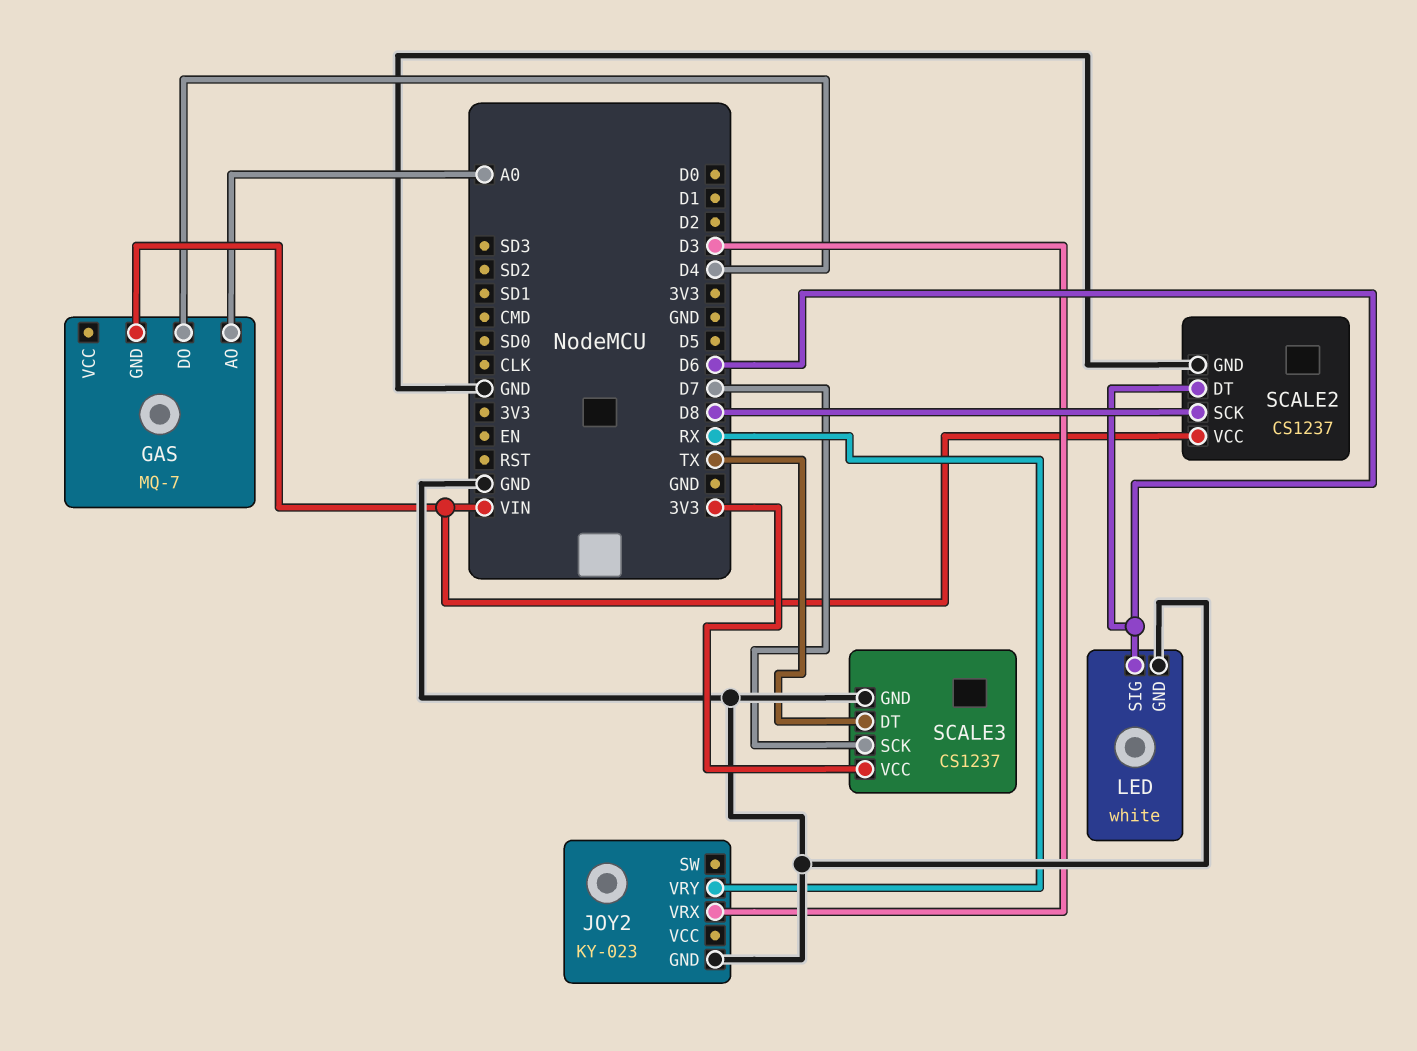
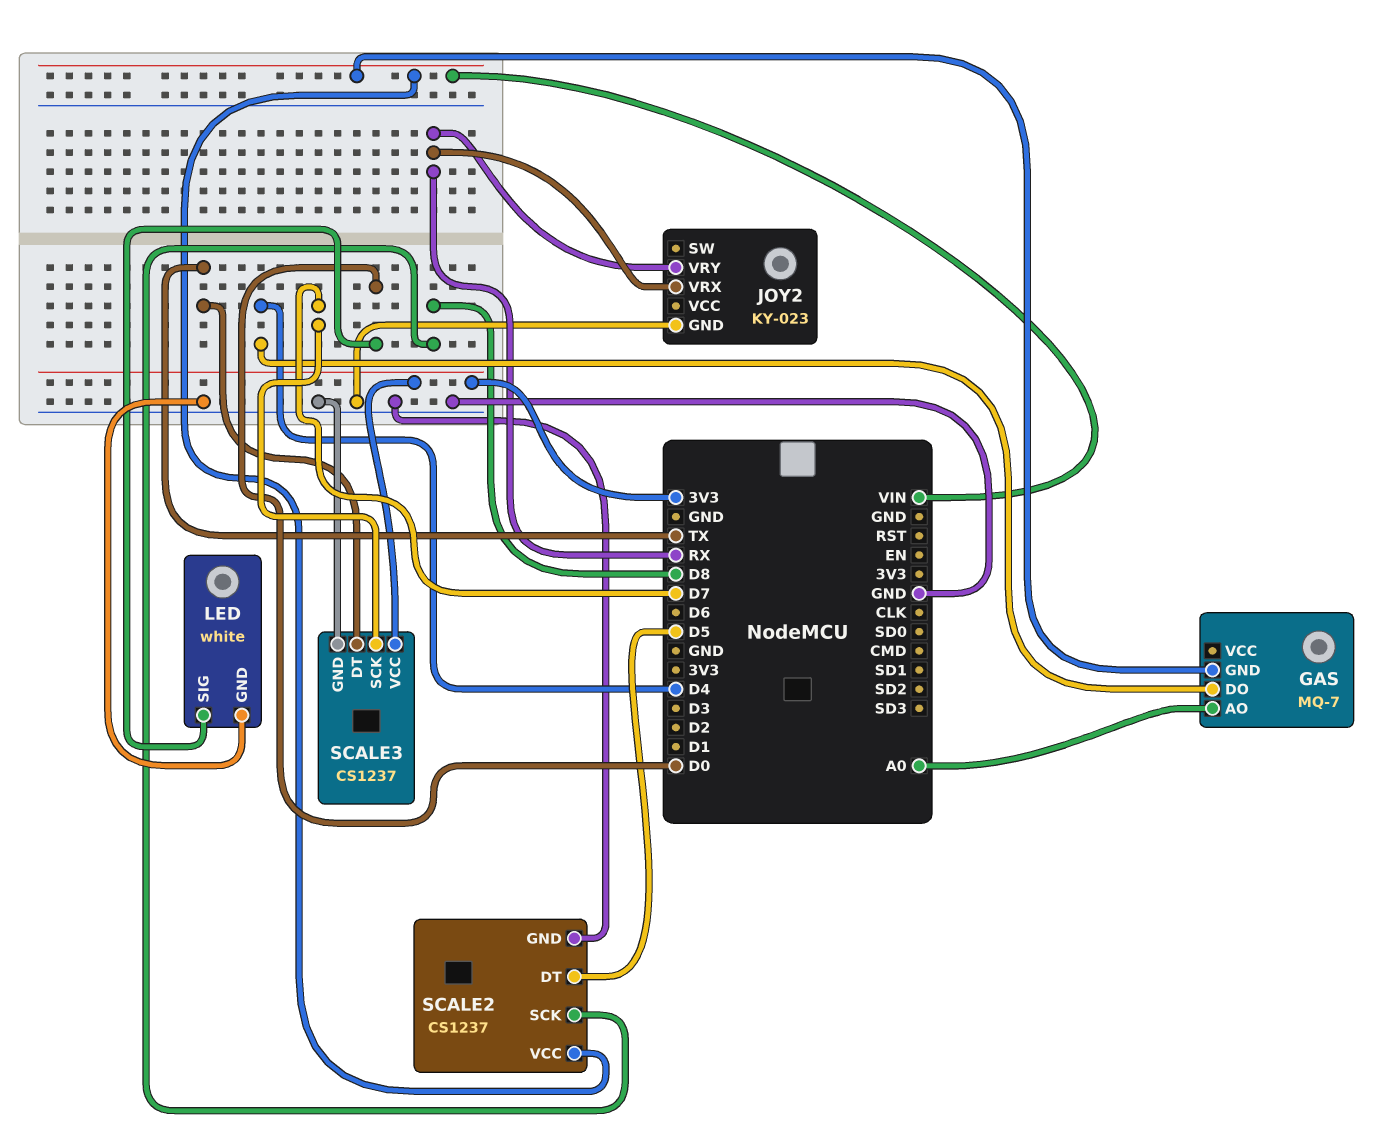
JOY2 pin VRX: D3 -> RX
LED pin SIG: D6 -> D0
SCALE2 pin DT: D6 -> D5

